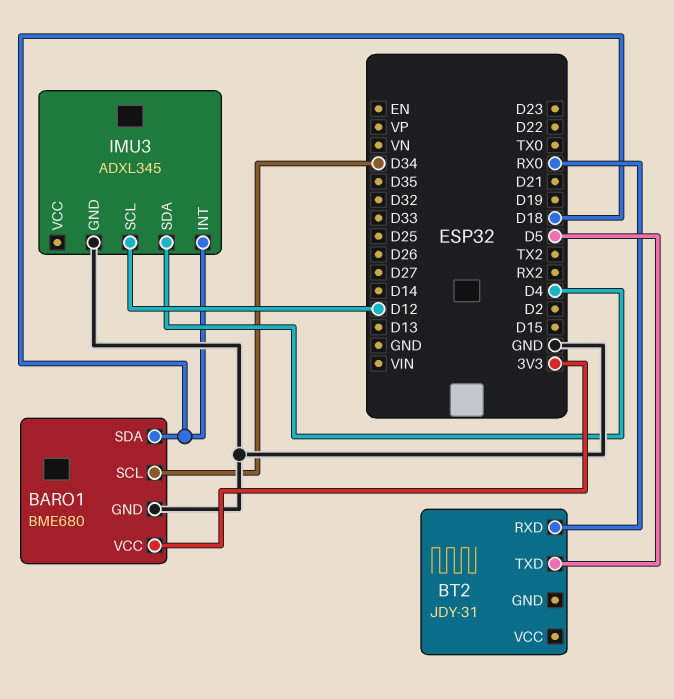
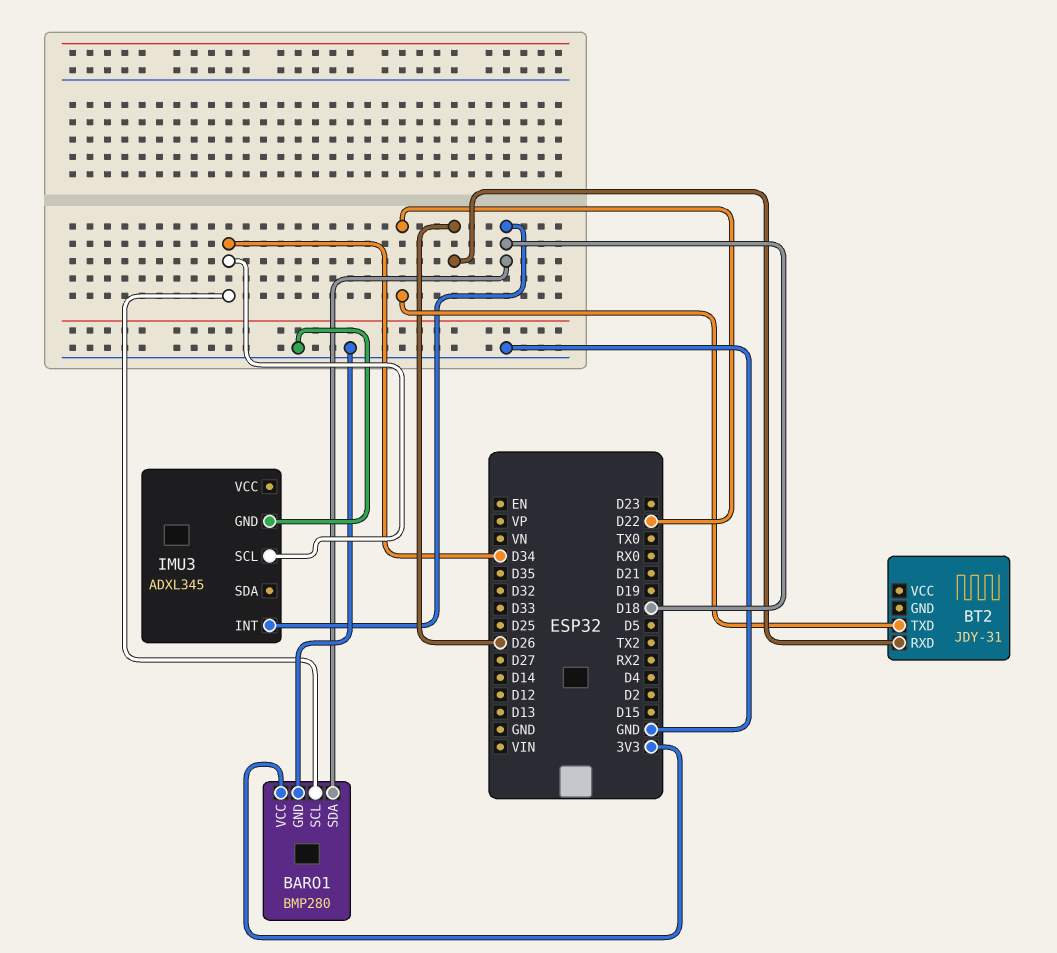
BARO1: BME680 -> BMP280
BT2 pin RXD: RX0 -> D26
BT2 pin TXD: D5 -> D22
IMU3 pin SCL: D12 -> D34
IMU3 pin SDA: D4 -> none

